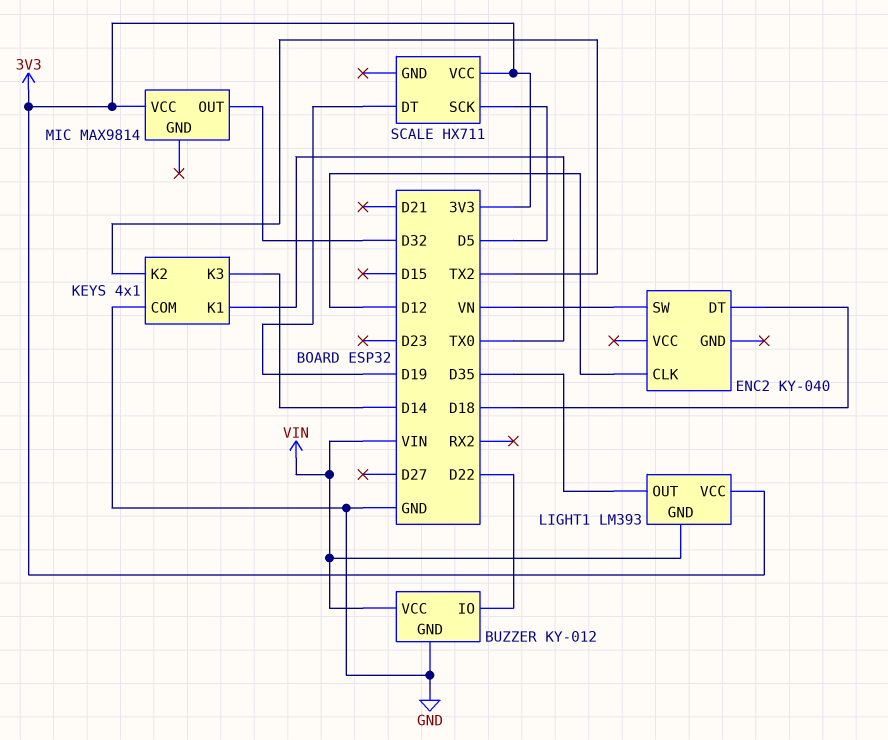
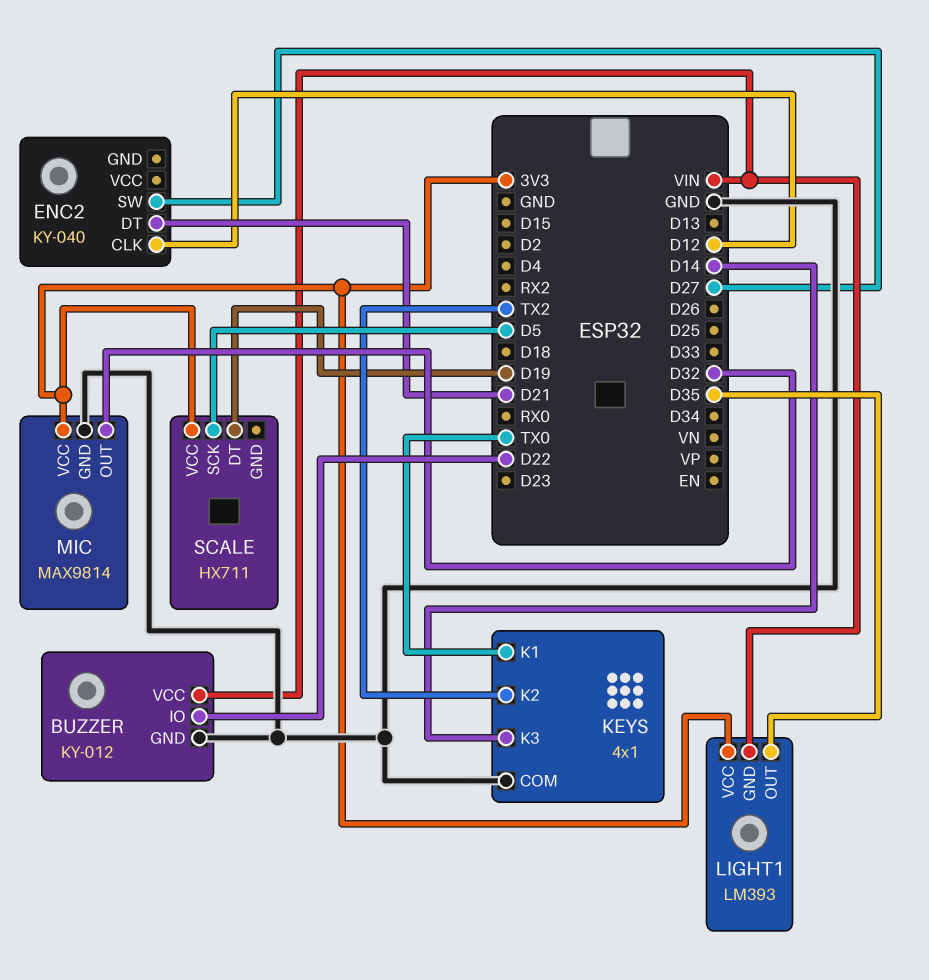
ENC2 pin DT: D18 -> D21
ENC2 pin SW: VN -> D27
MIC pin GND: none -> GND

